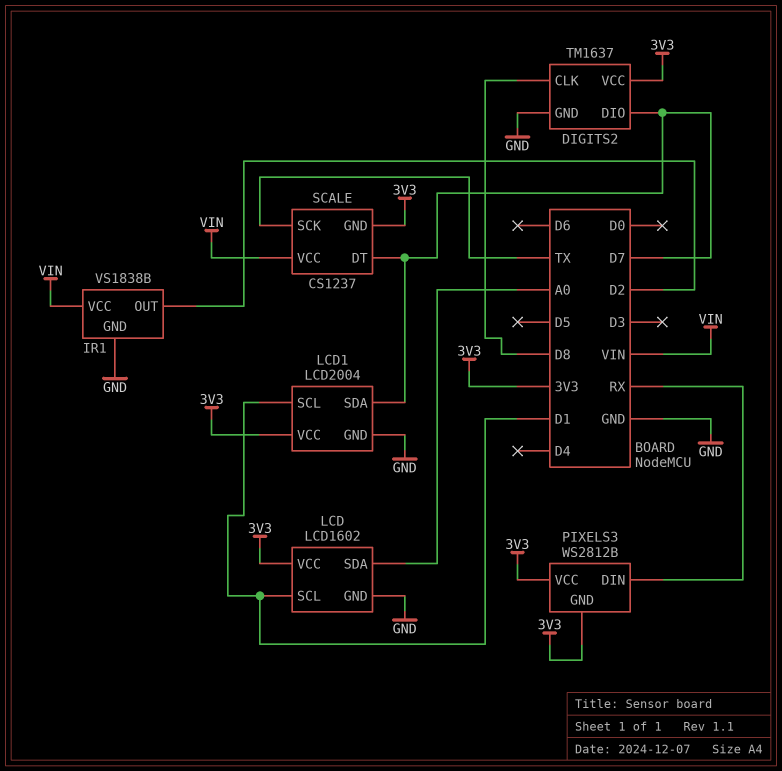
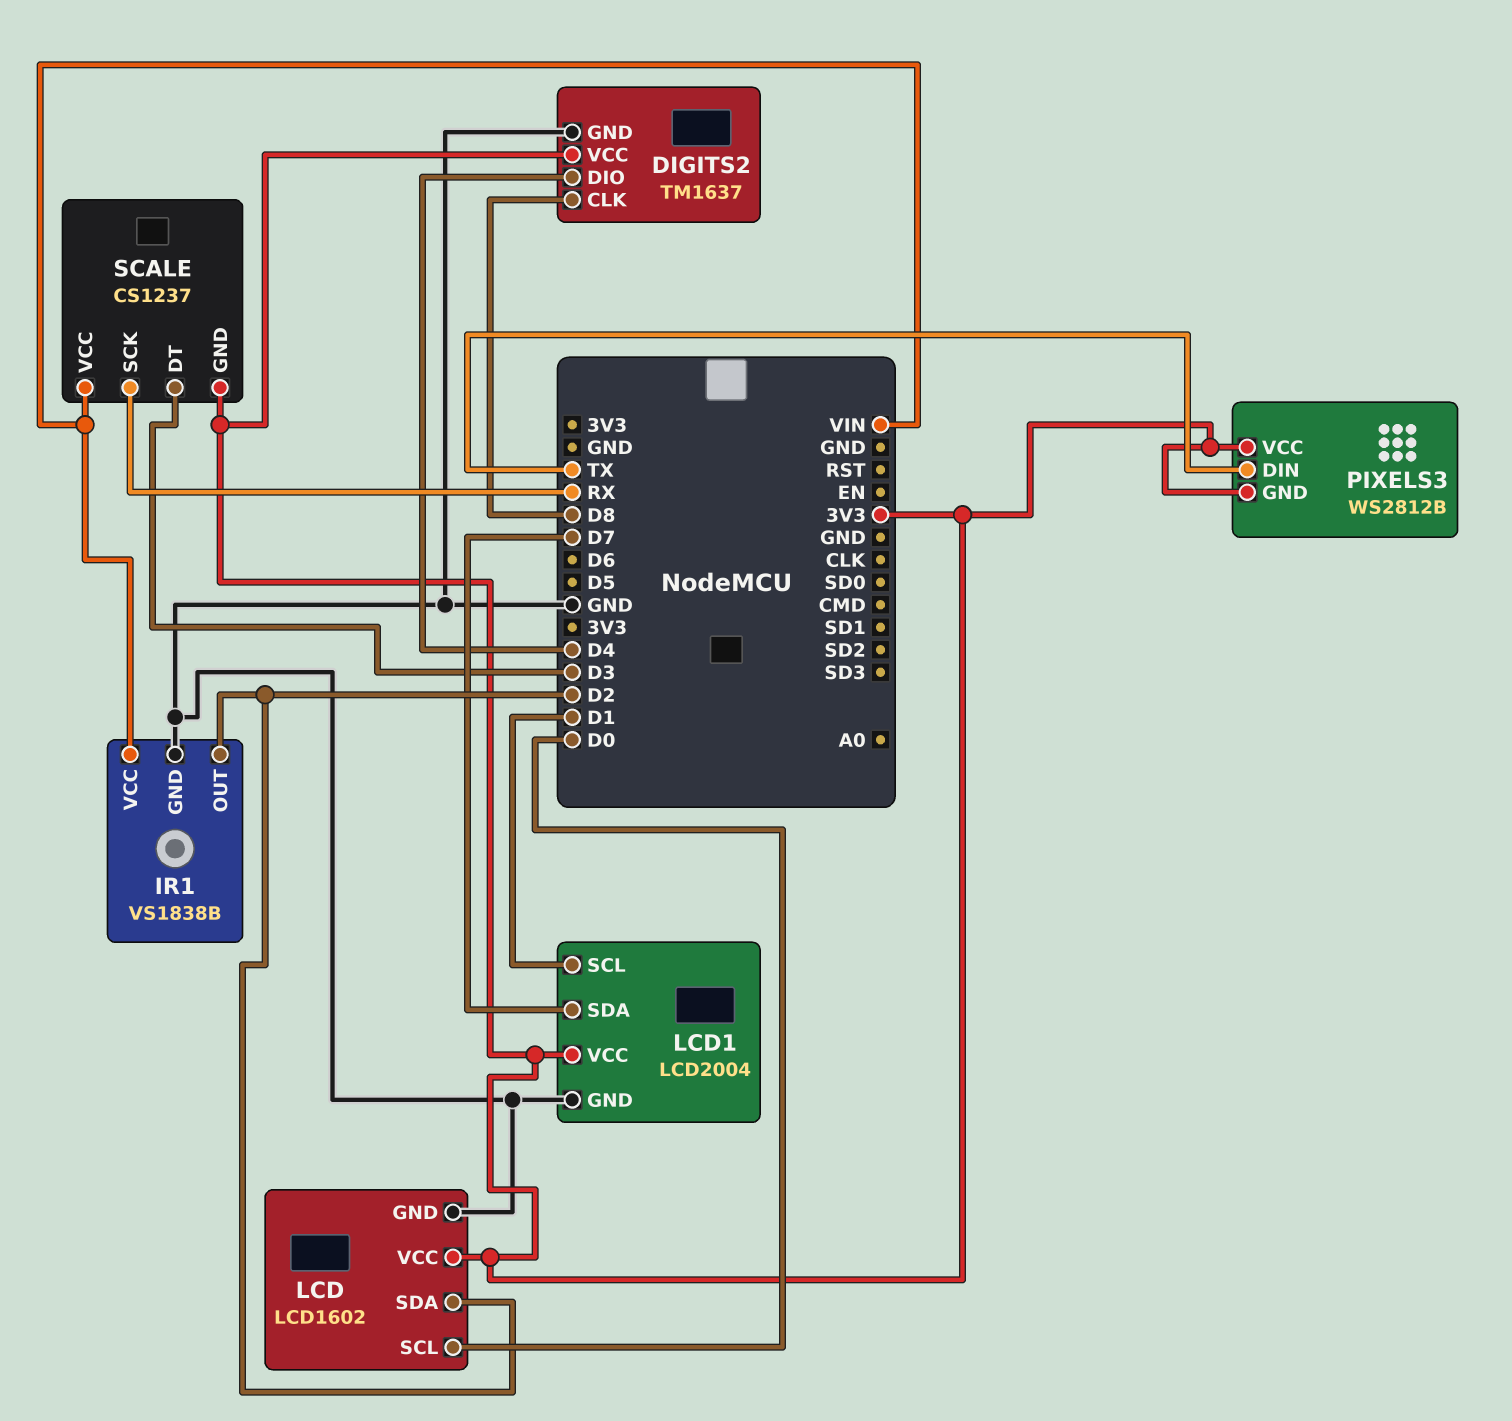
DIGITS2 pin DIO: D7 -> D4
LCD pin SCL: D1 -> D0
LCD pin SDA: A0 -> D2
PIXELS3 pin DIN: RX -> TX
SCALE pin DT: D7 -> D3
SCALE pin SCK: TX -> RX

